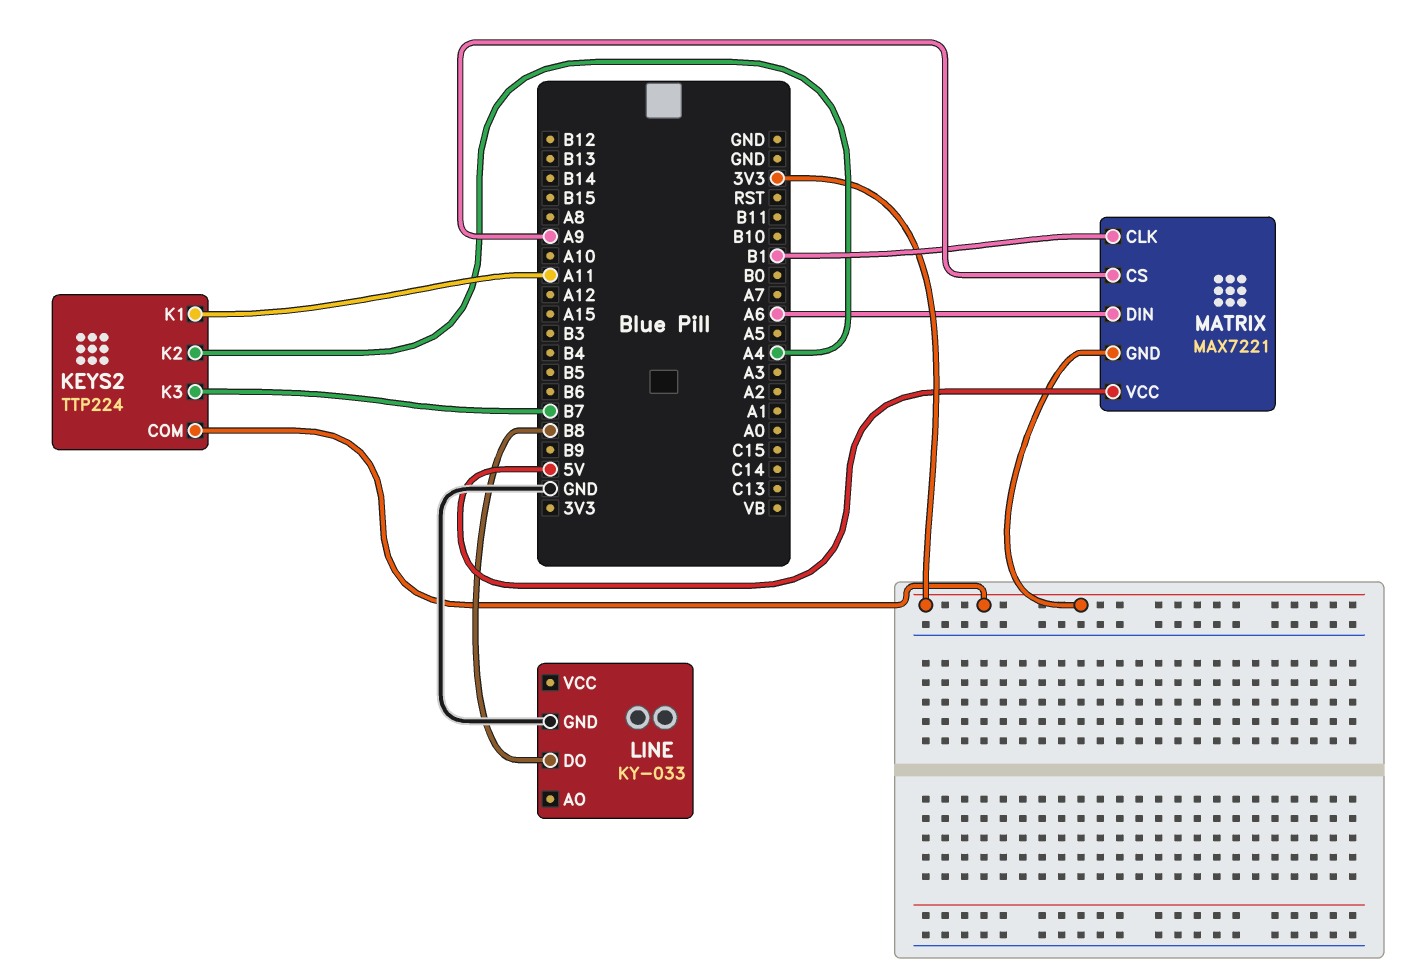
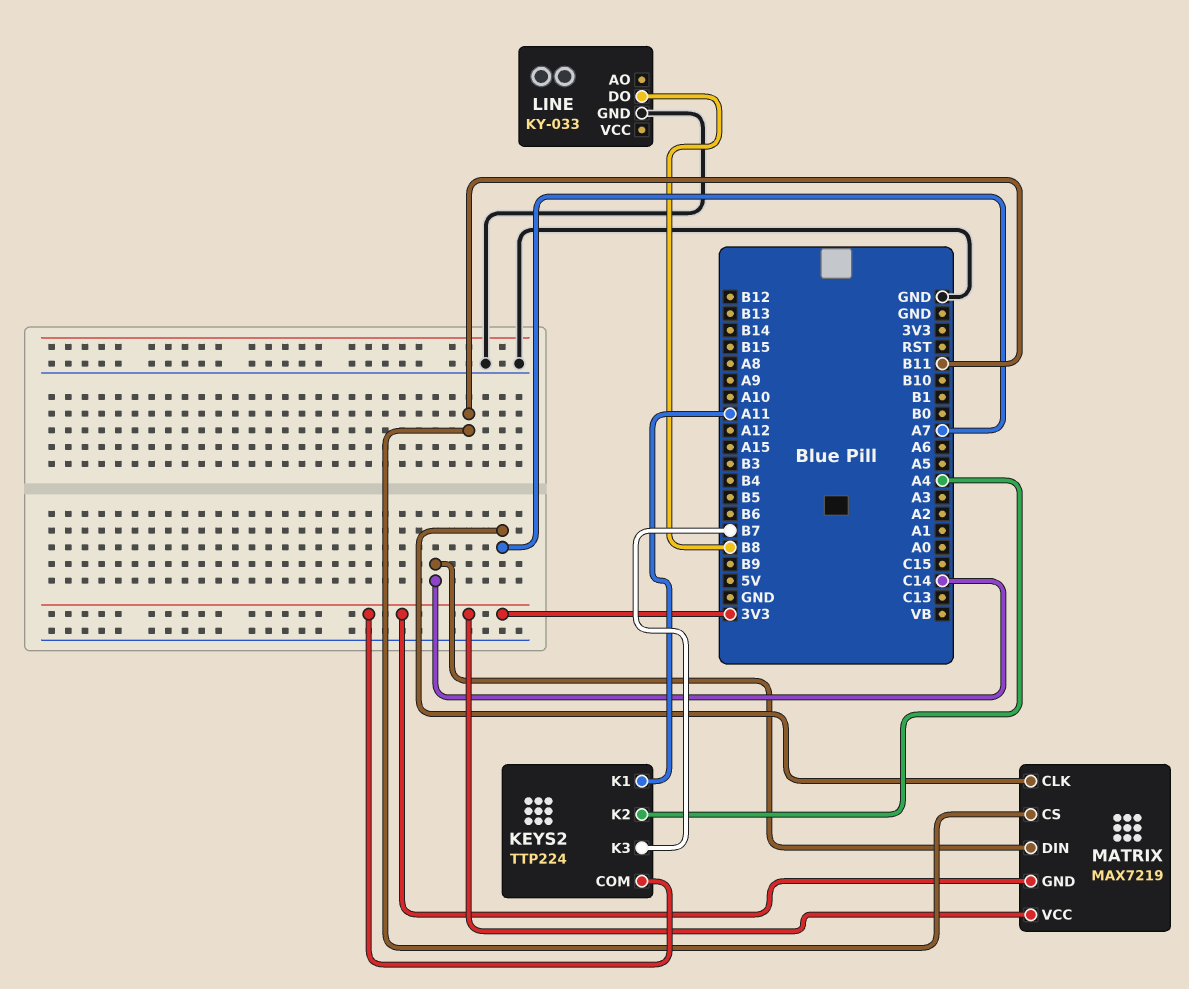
MATRIX: MAX7221 -> MAX7219
MATRIX pin CLK: B1 -> A7
MATRIX pin CS: A9 -> B11
MATRIX pin DIN: A6 -> C14
MATRIX pin VCC: 5V -> 3V3

